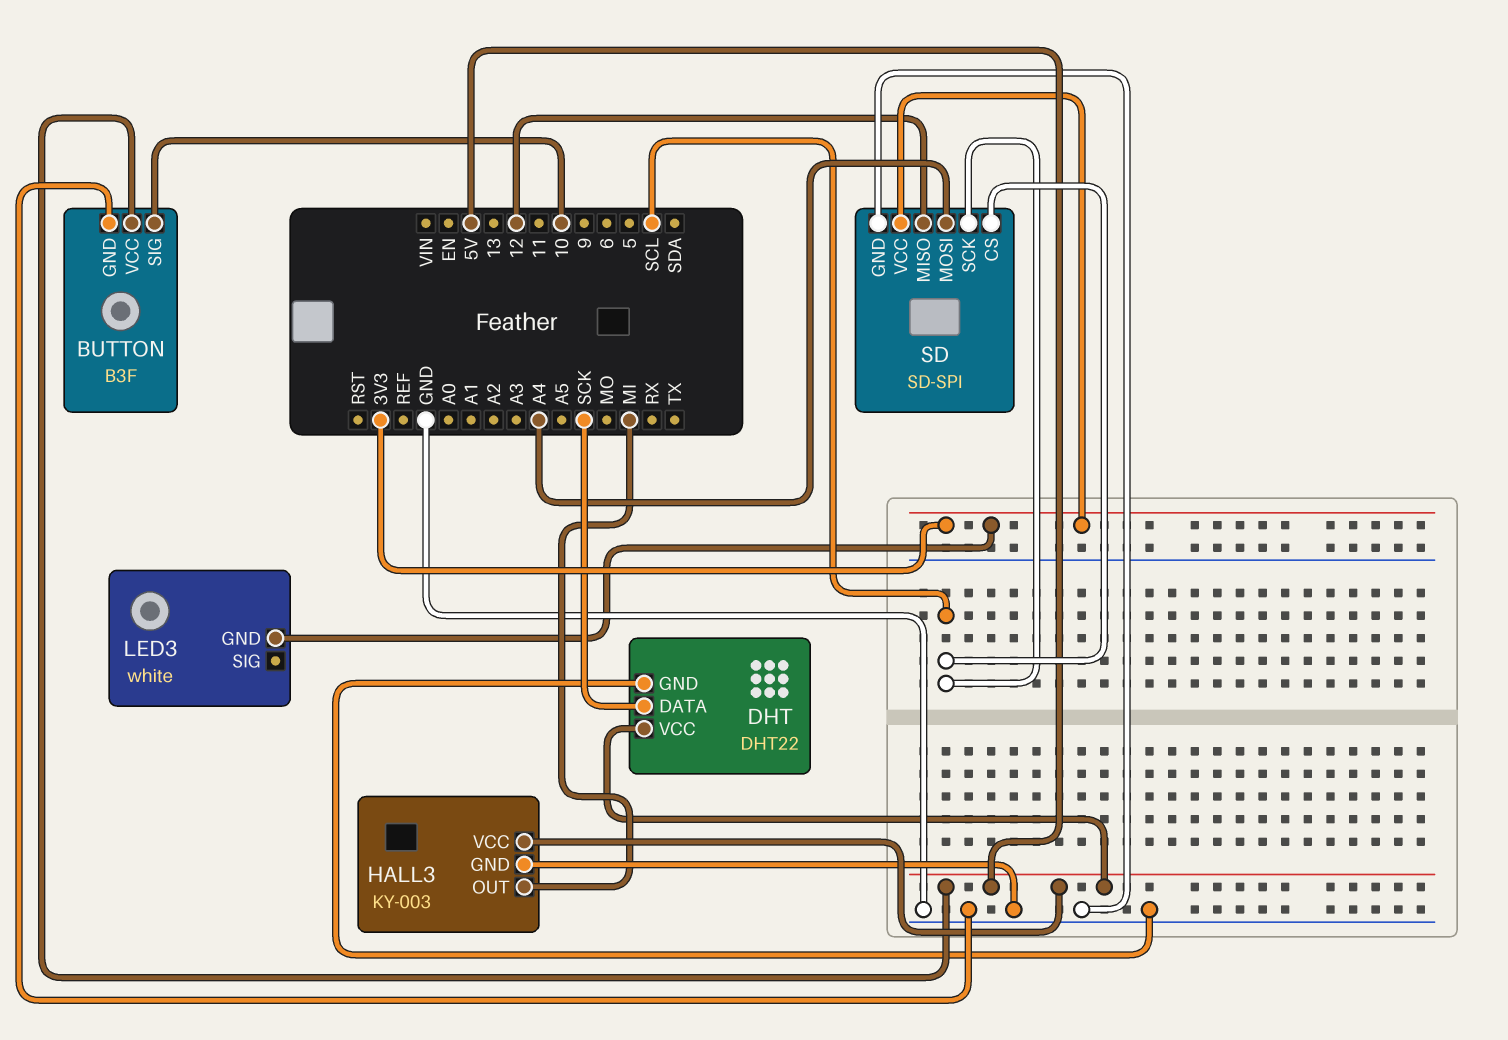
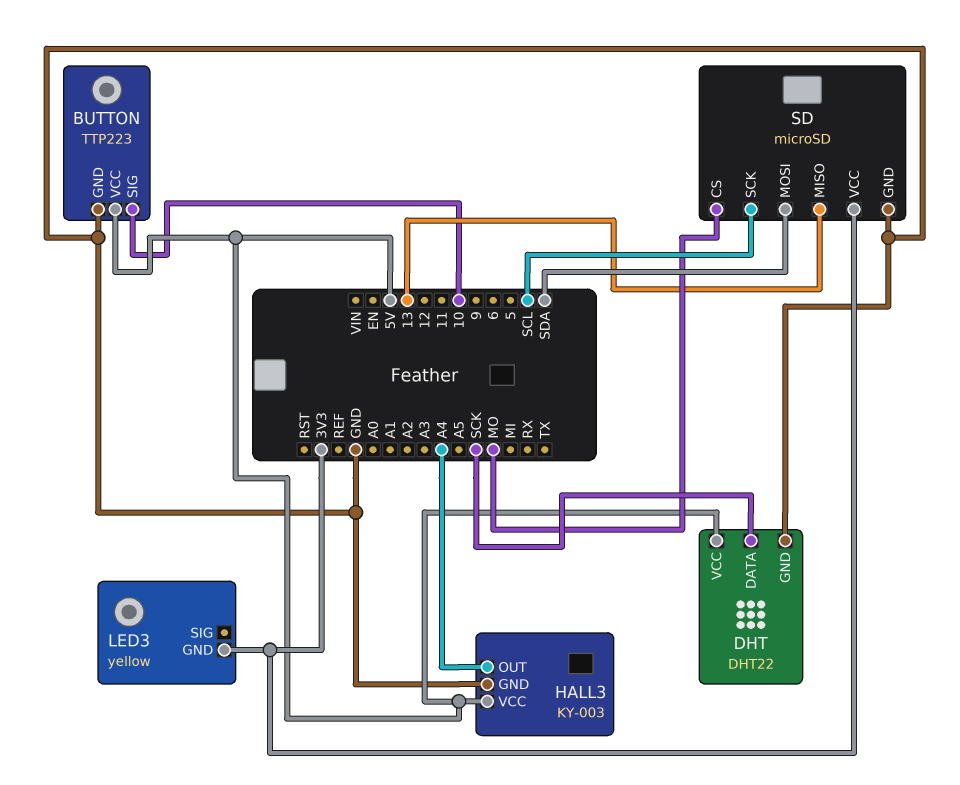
BUTTON: B3F -> TTP223
HALL3 pin OUT: MI -> A4
LED3: white -> yellow
SD: SD-SPI -> microSD
SD pin CS: SCL -> MO
SD pin MISO: 12 -> 13
SD pin MOSI: A4 -> SDA

